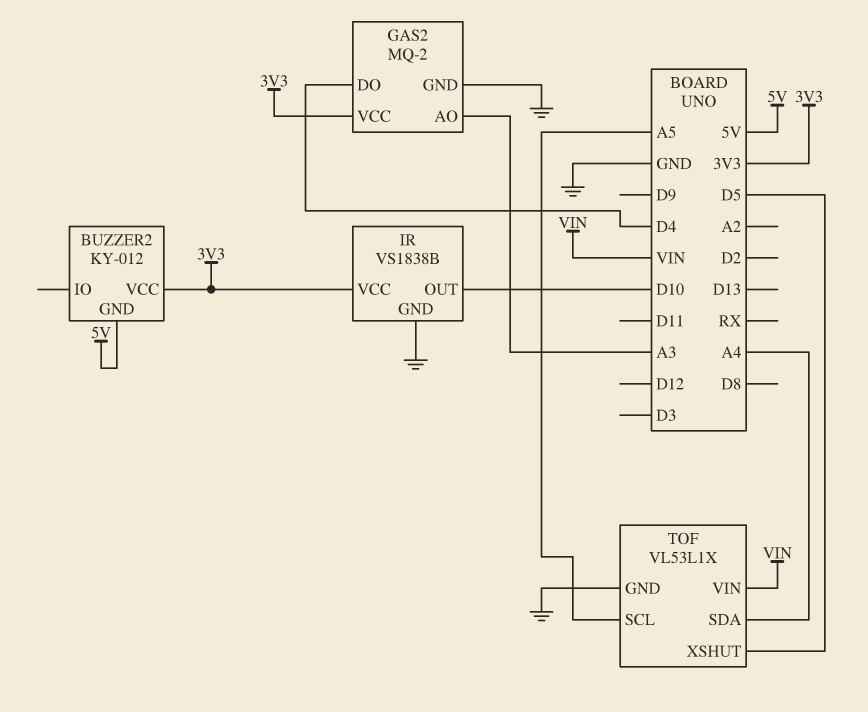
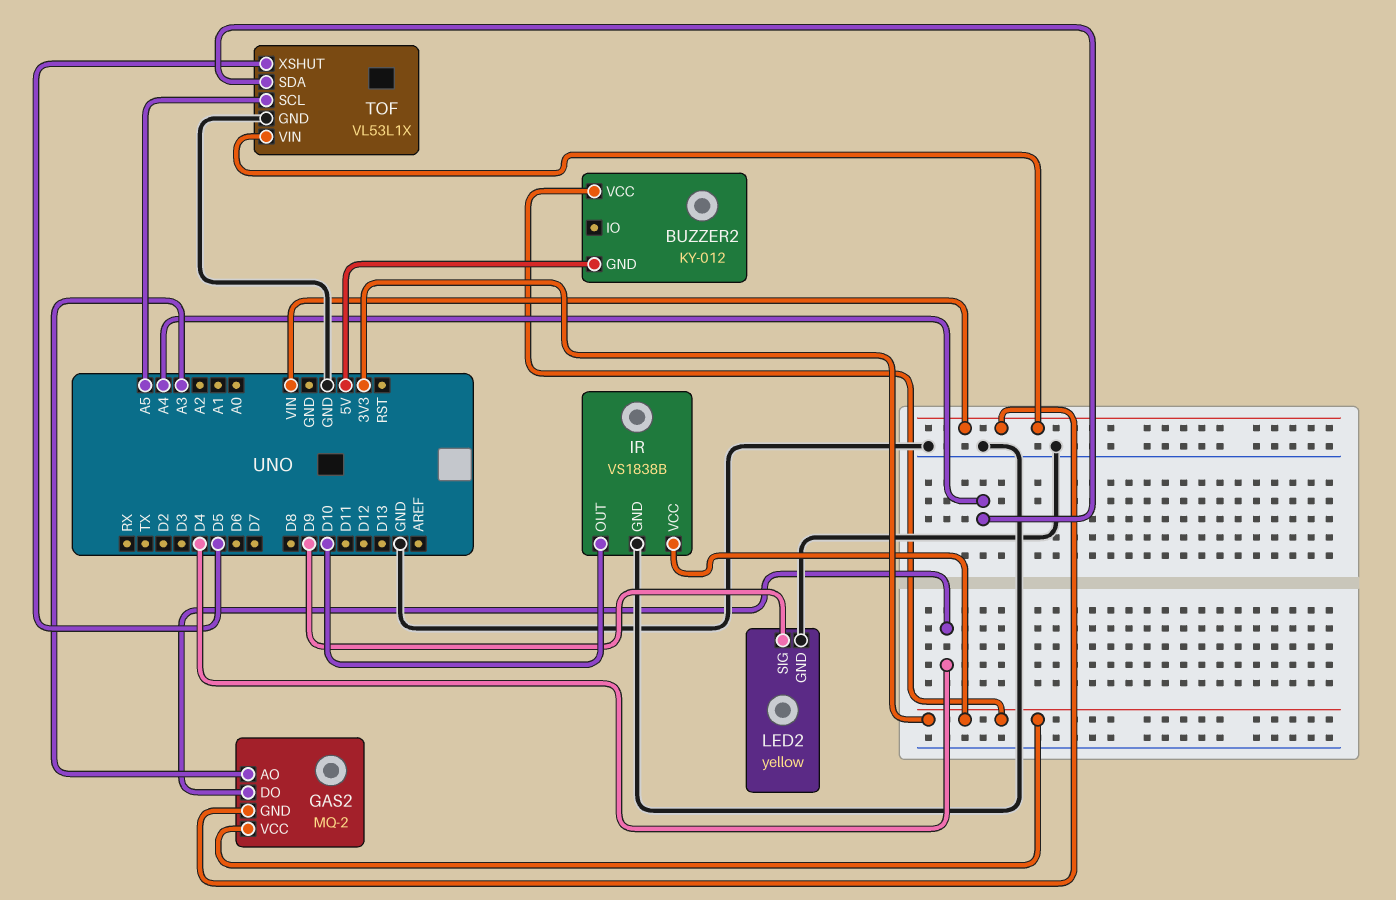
GAS2 pin GND: GND -> VIN
LED2: none -> yellow
LED2 pin GND: none -> GND
LED2 pin SIG: none -> D9

